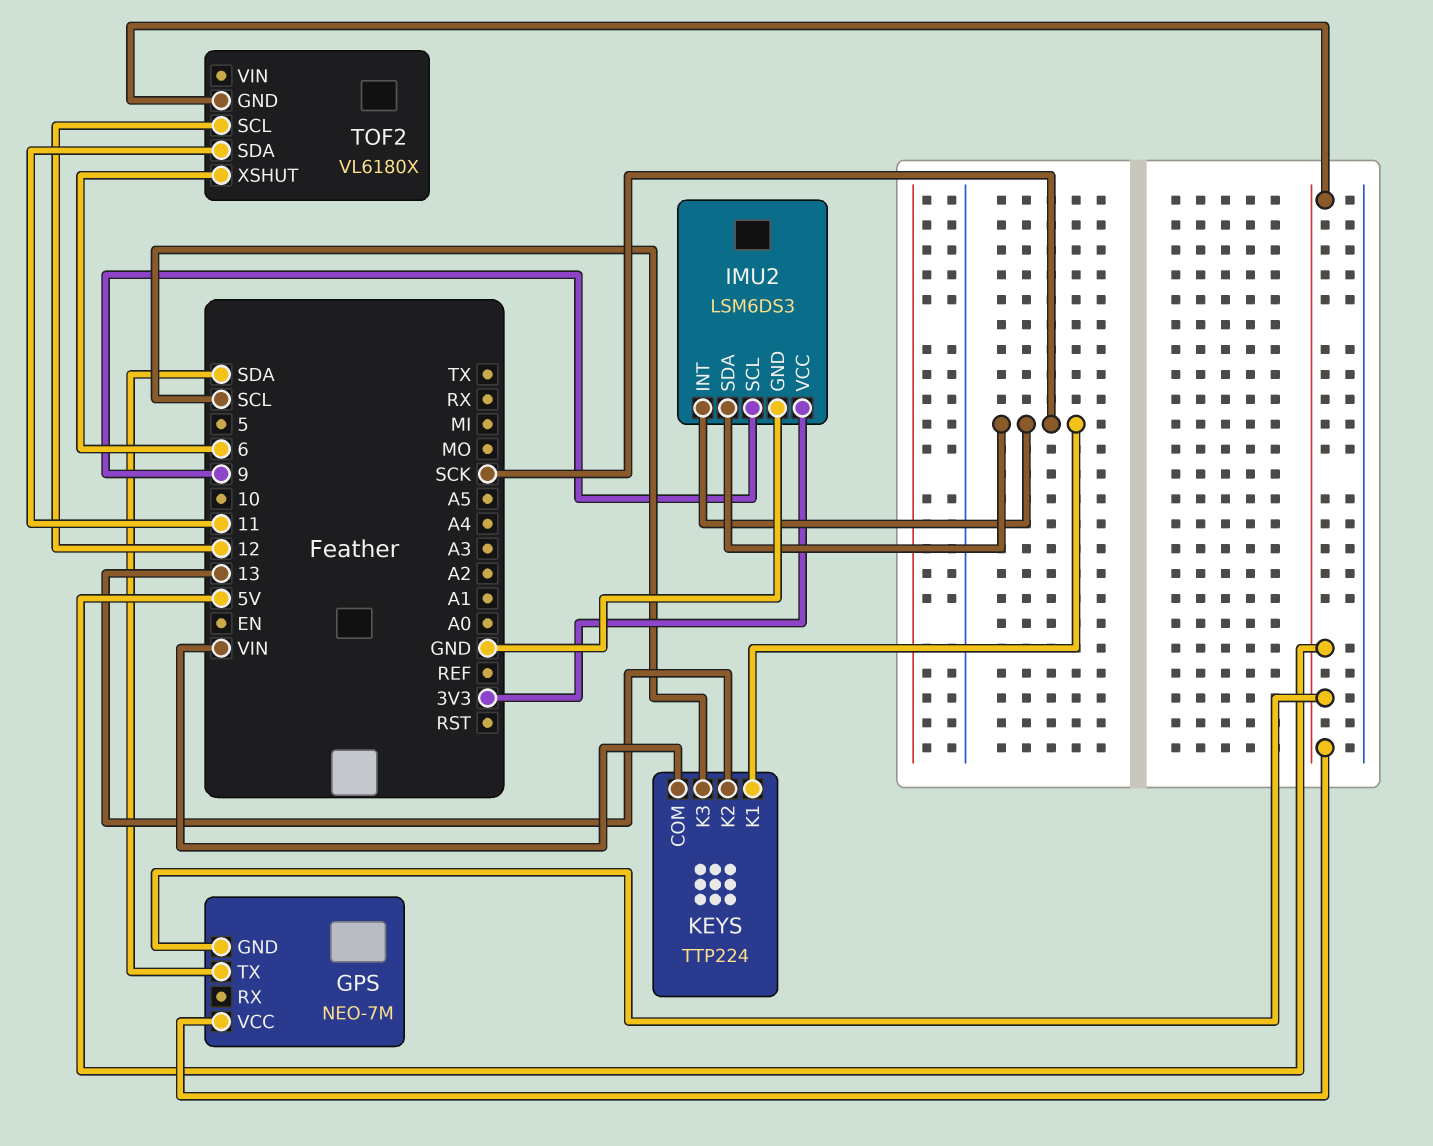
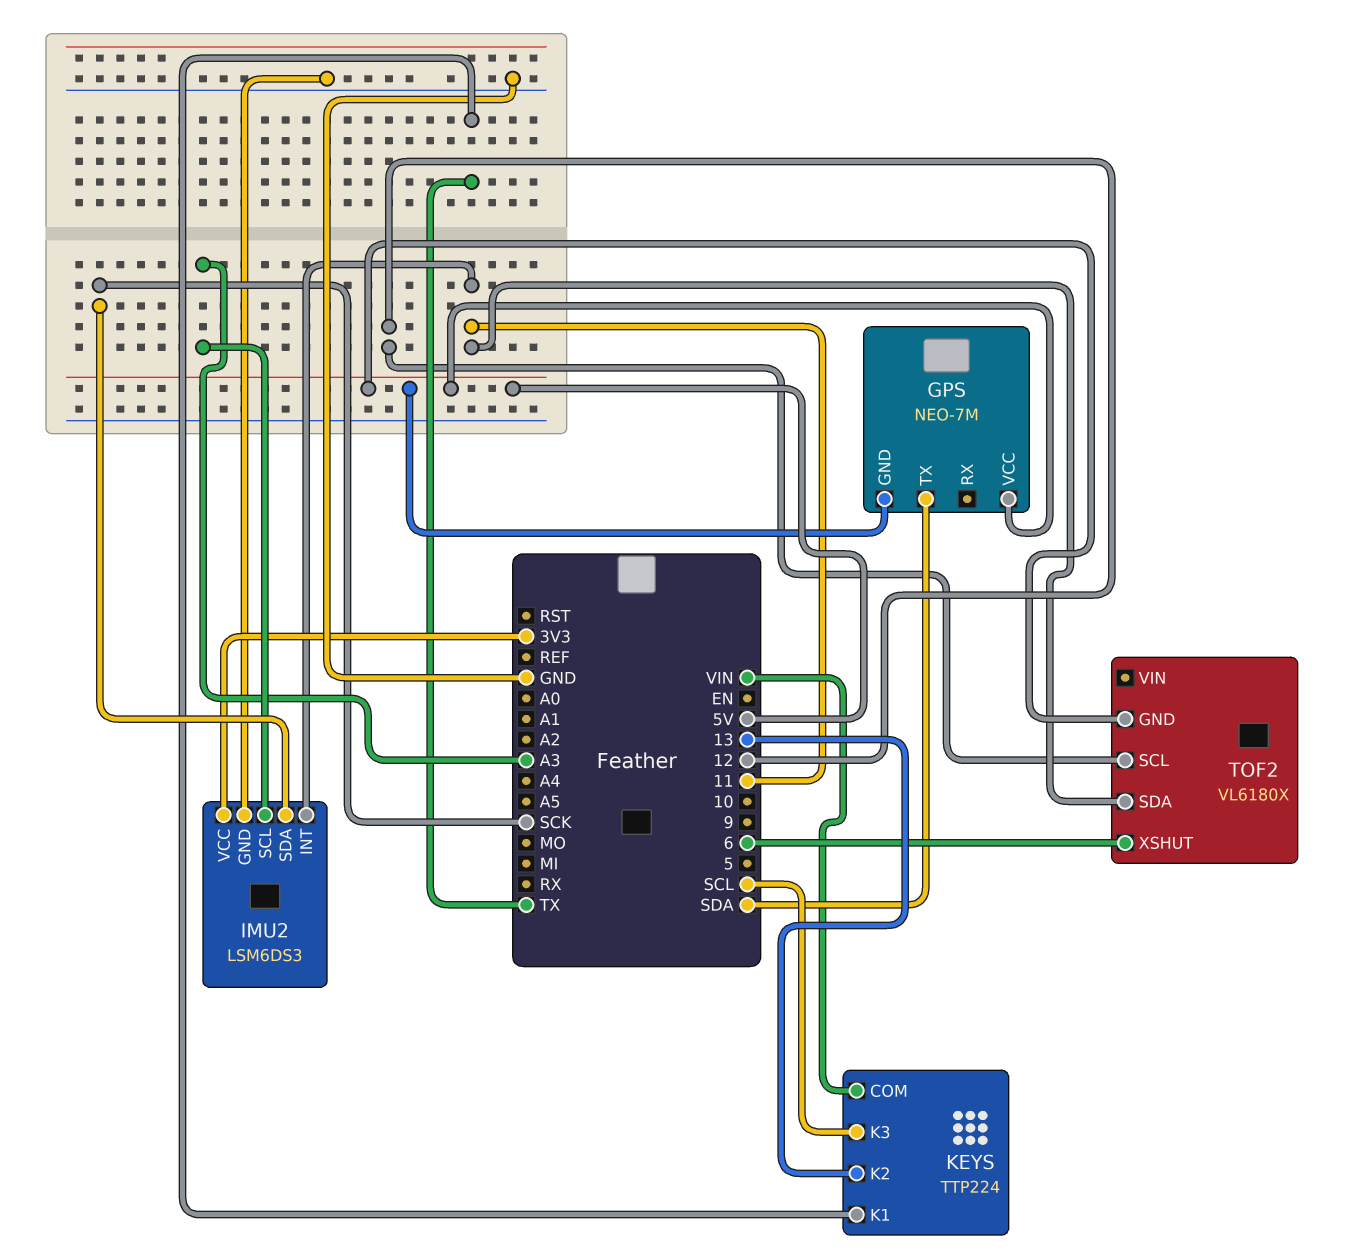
IMU2 pin INT: SCK -> 11
IMU2 pin SCL: 9 -> A3
KEYS pin K1: SCK -> TX

